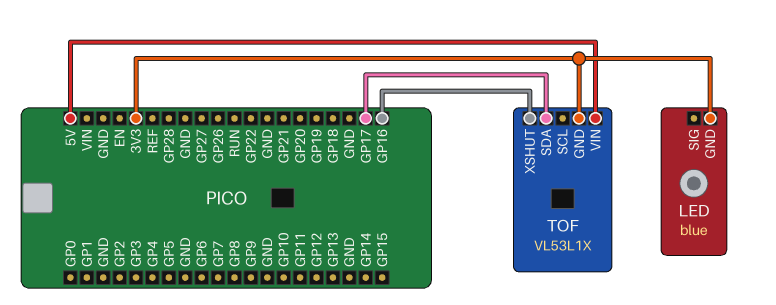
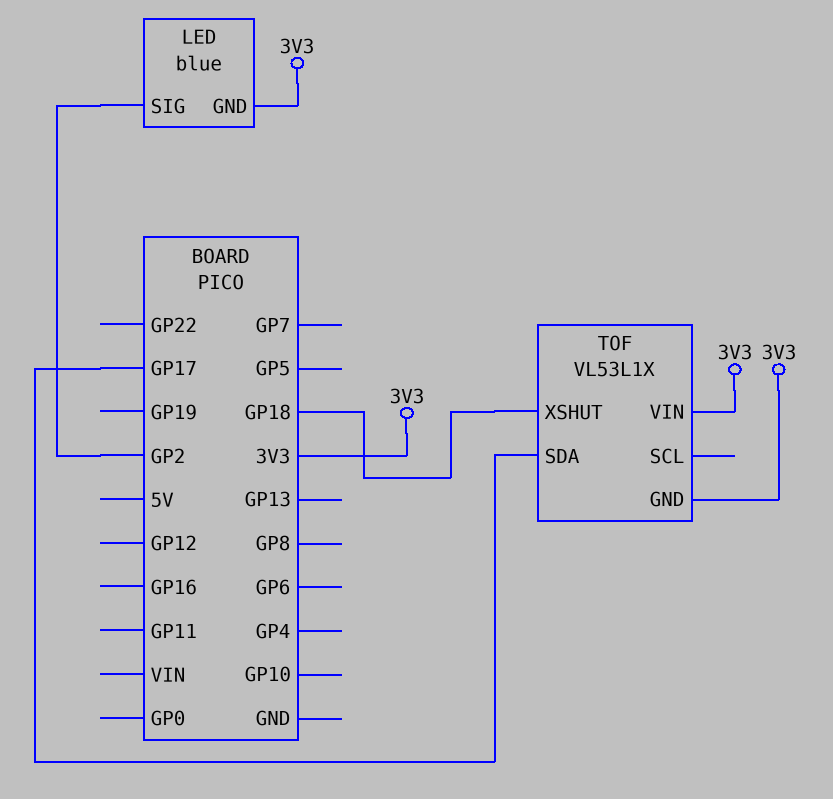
LED pin SIG: none -> GP2
TOF pin VIN: 5V -> 3V3
TOF pin XSHUT: GP16 -> GP18

